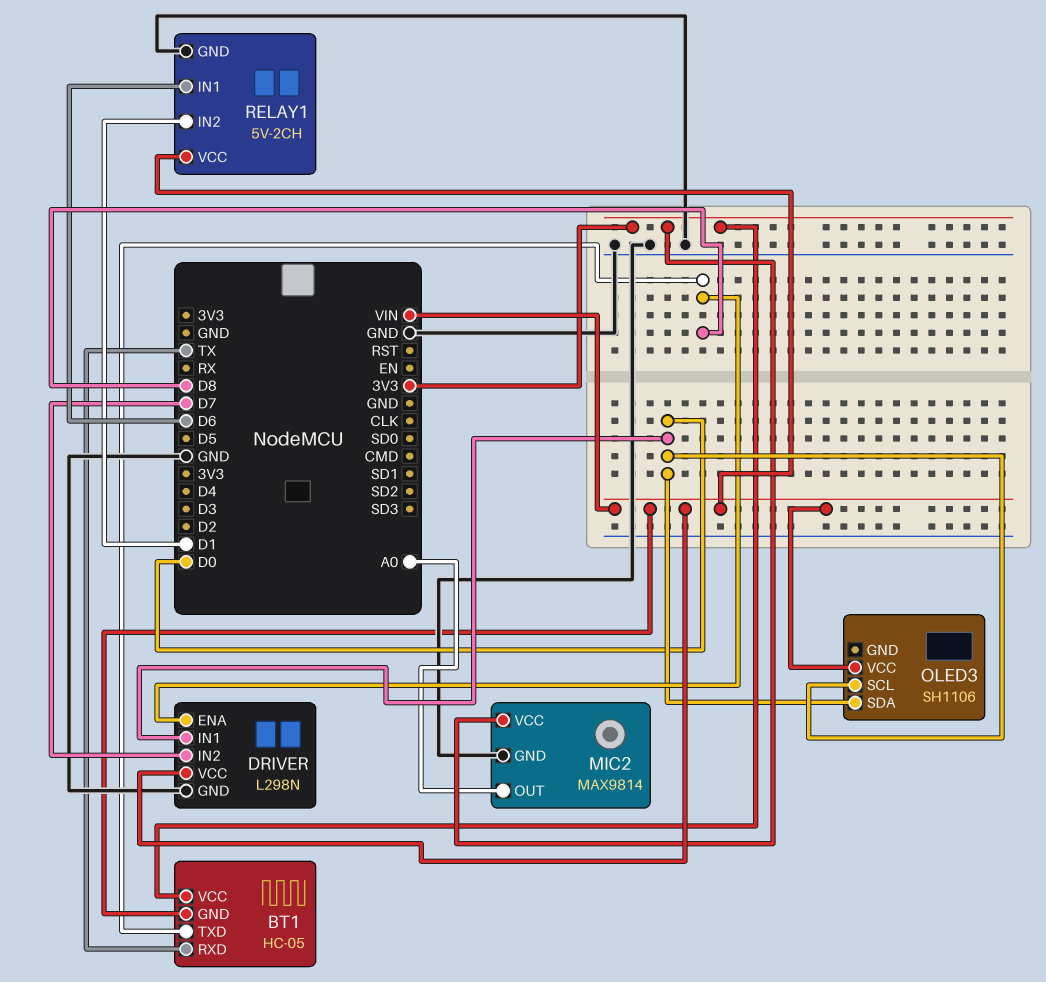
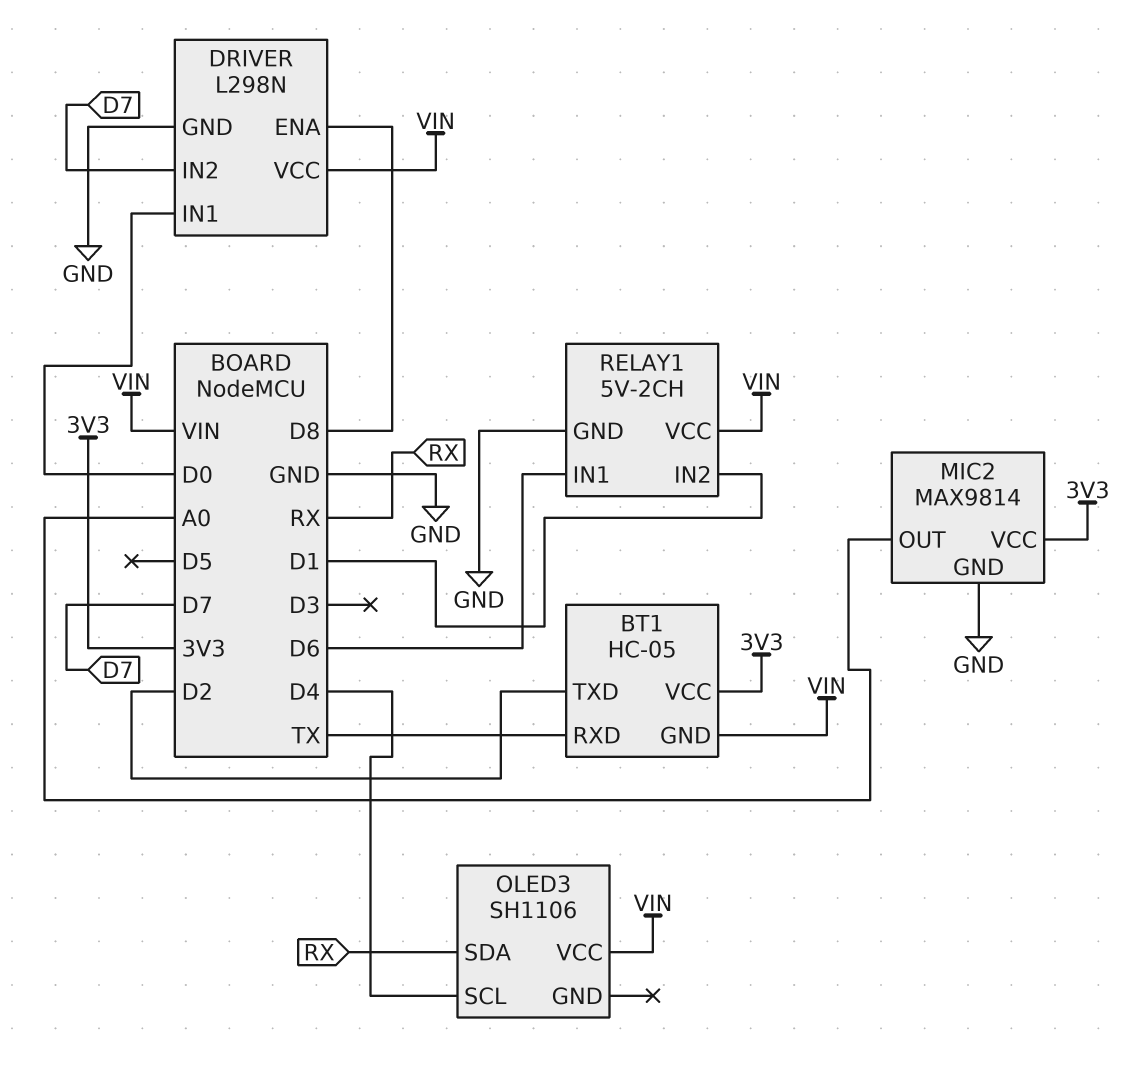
BT1 pin TXD: D8 -> D2
OLED3 pin SCL: D0 -> D4
OLED3 pin SDA: D0 -> RX

